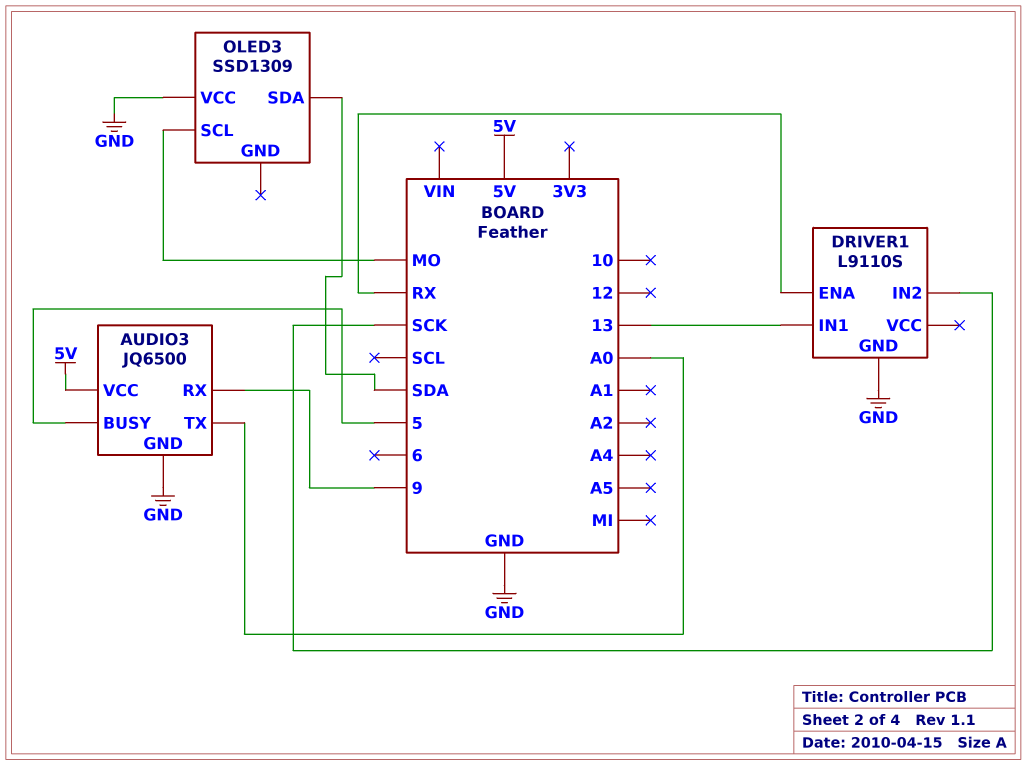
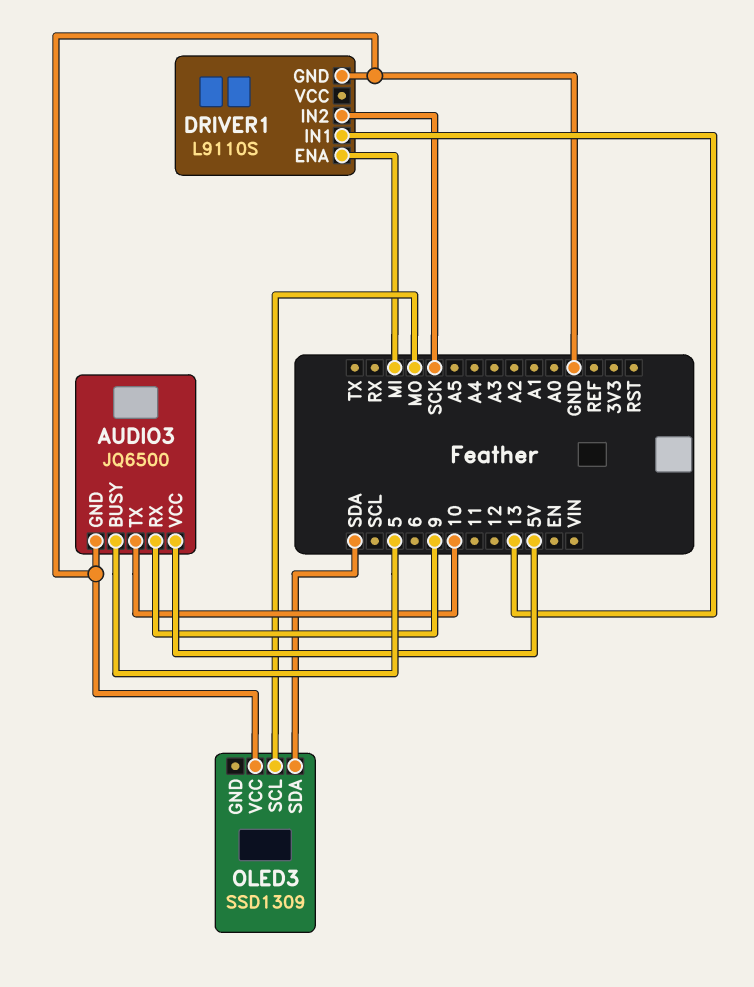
AUDIO3 pin TX: A0 -> 10
DRIVER1 pin ENA: RX -> MI

